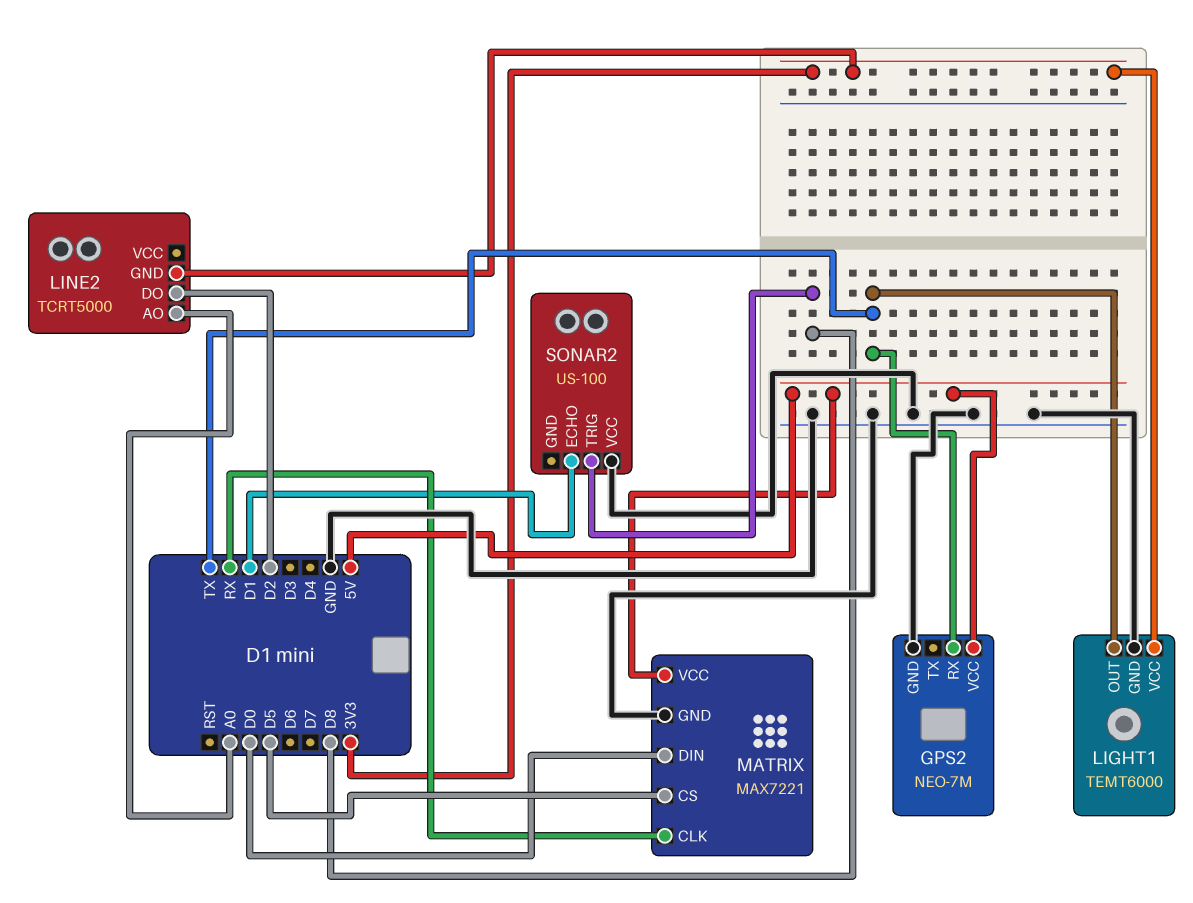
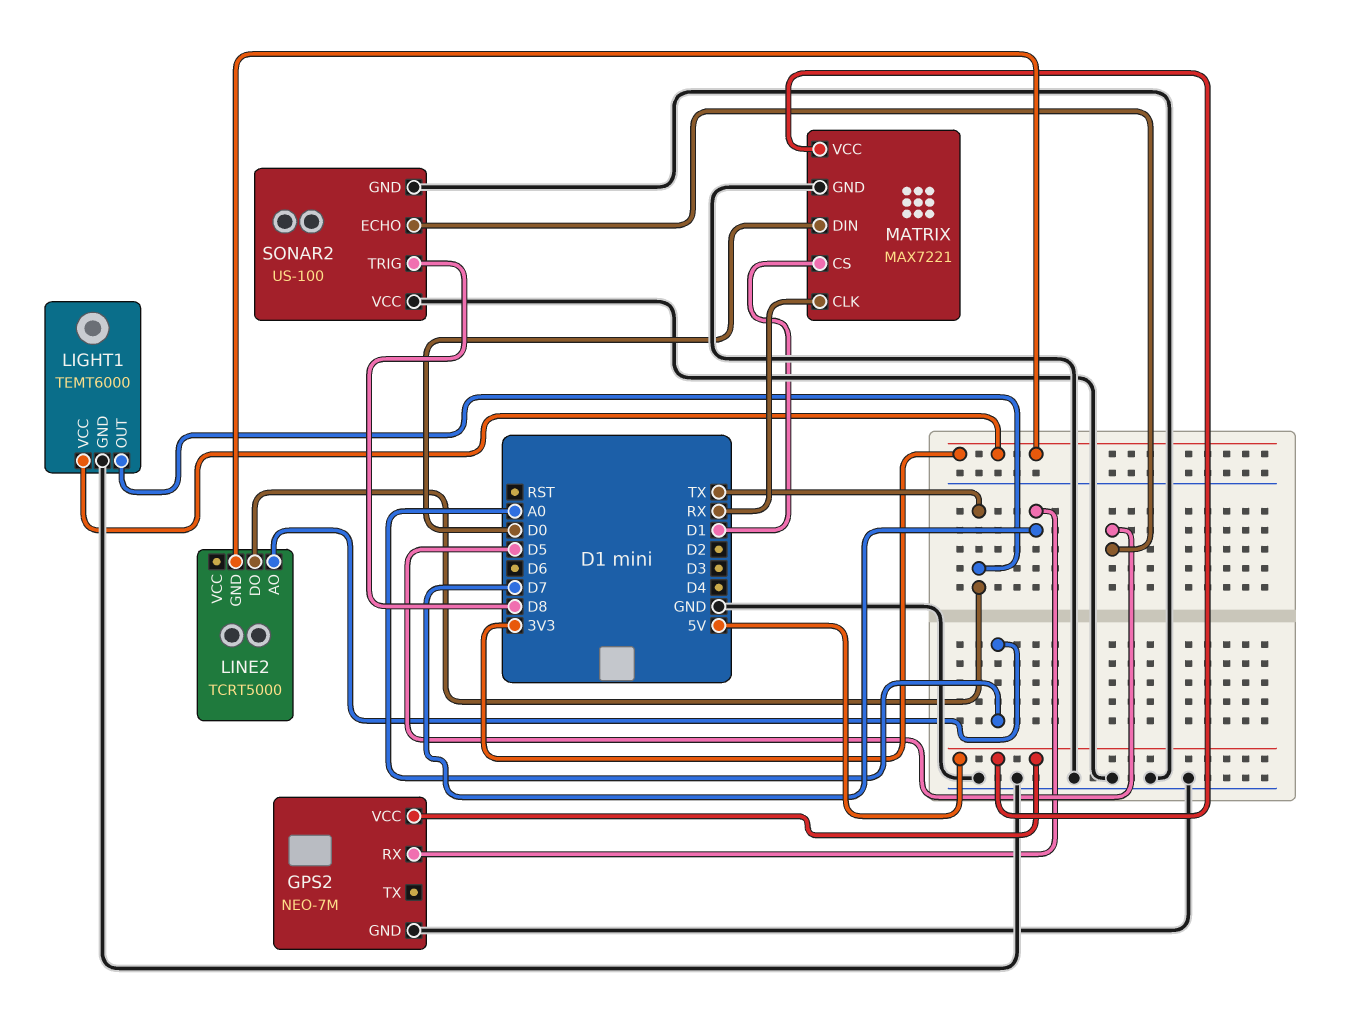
GPS2 pin RX: TX -> D7
LINE2 pin DO: D2 -> TX
MATRIX pin CS: D5 -> D1
SONAR2 pin ECHO: D1 -> D5
SONAR2 pin GND: none -> GND

